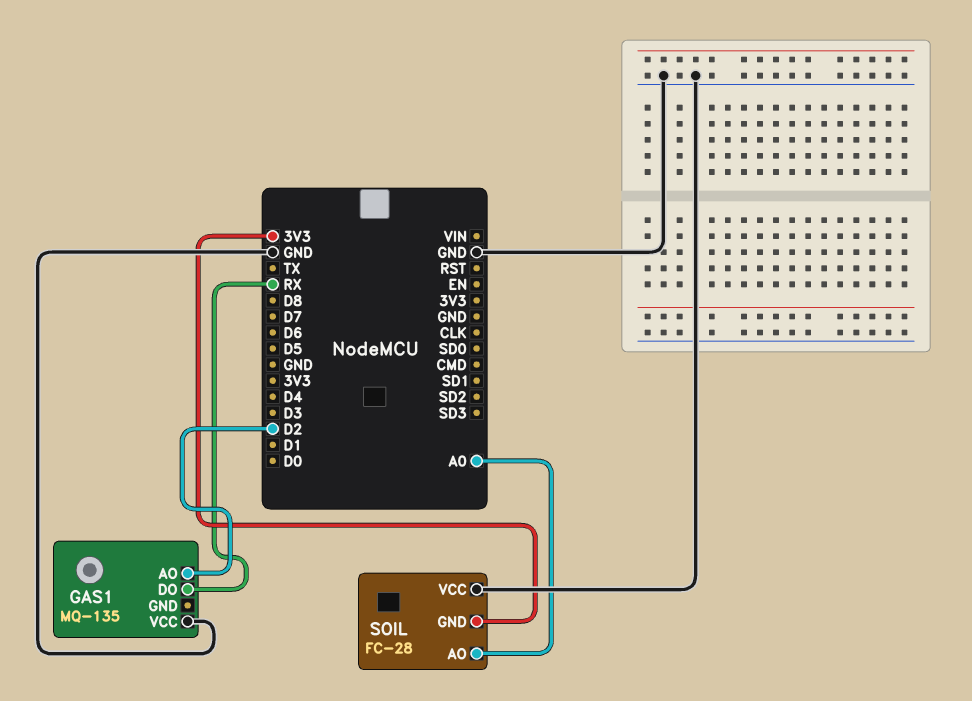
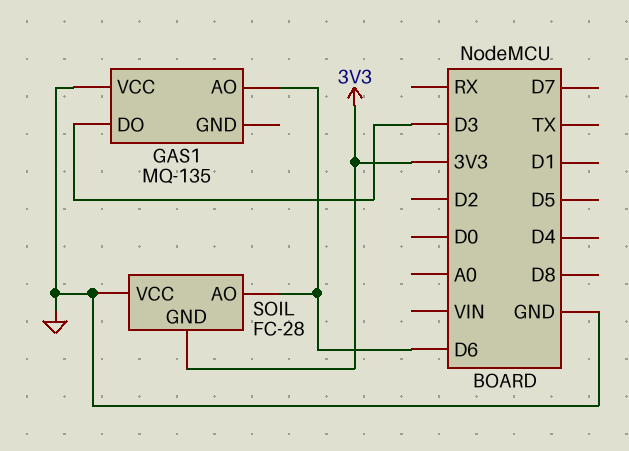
GAS1 pin AO: D2 -> D6
GAS1 pin DO: RX -> D3
SOIL pin AO: A0 -> D6

